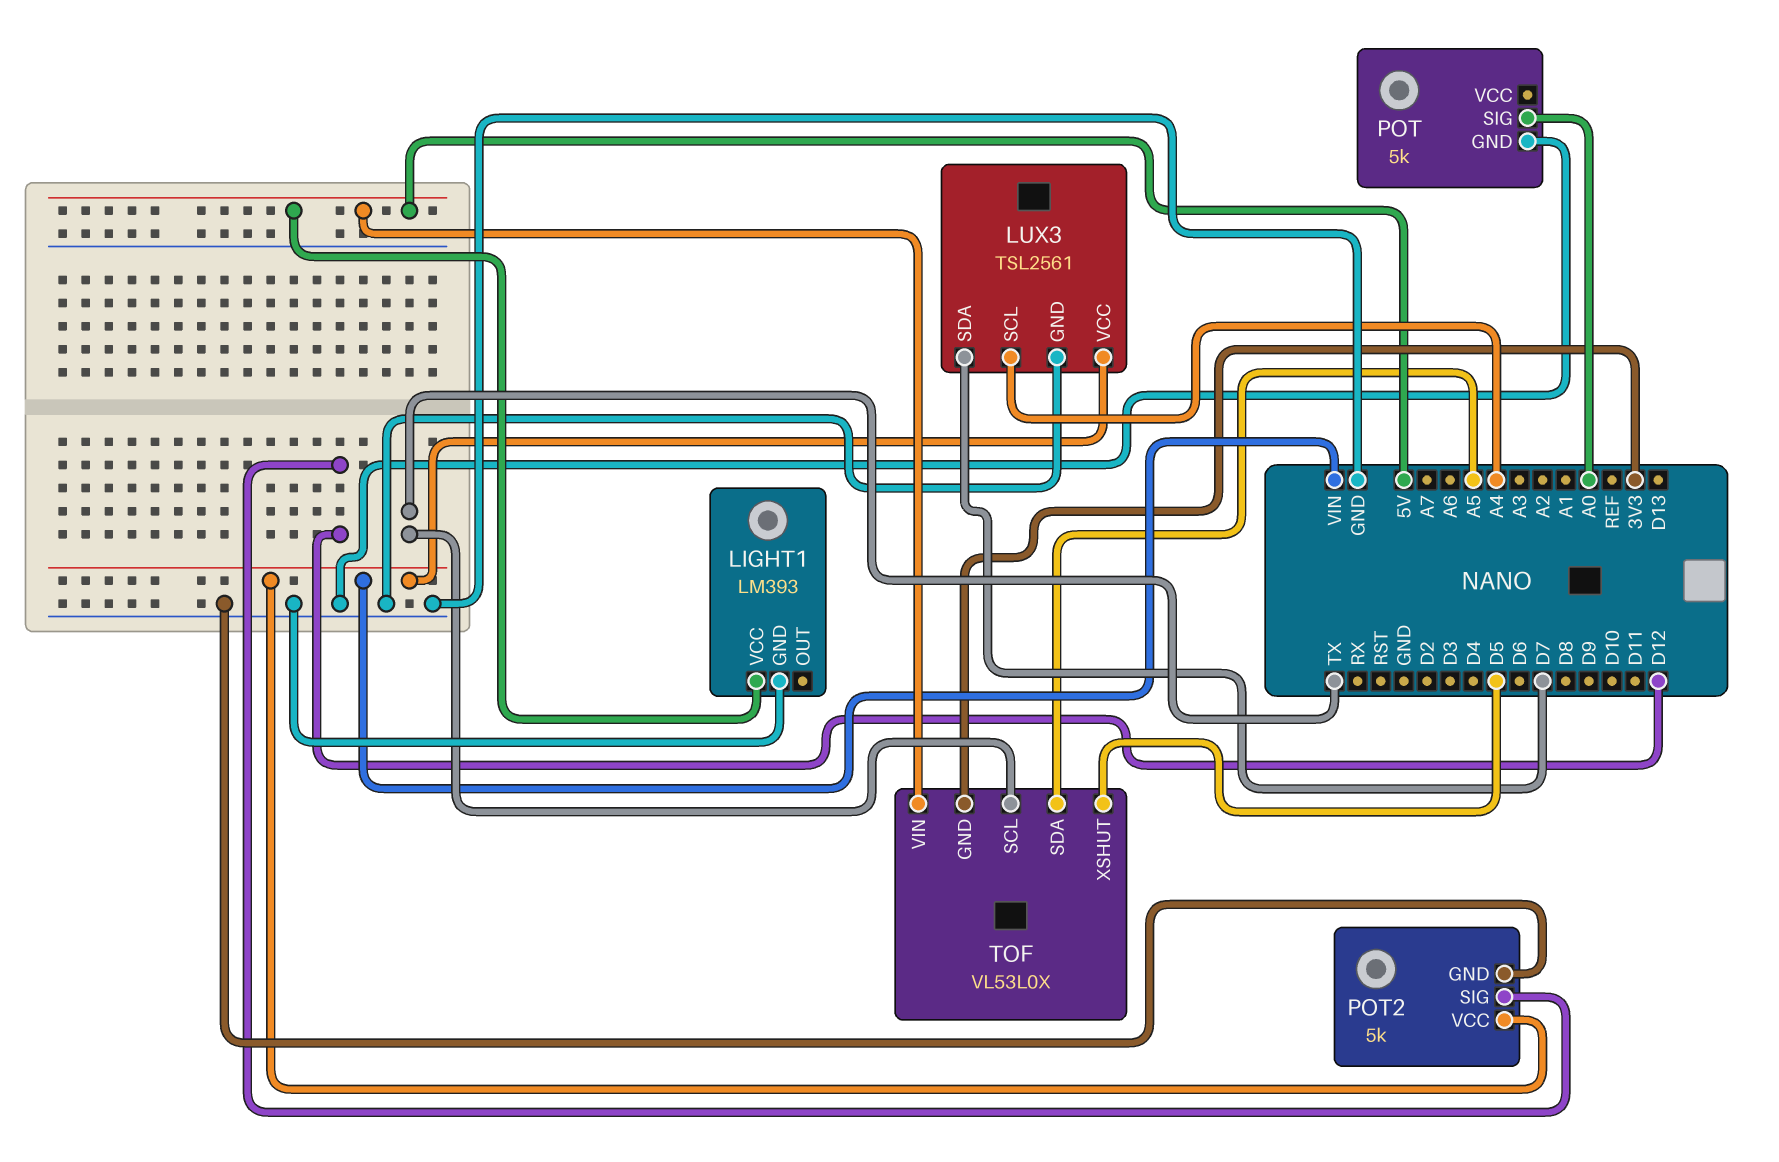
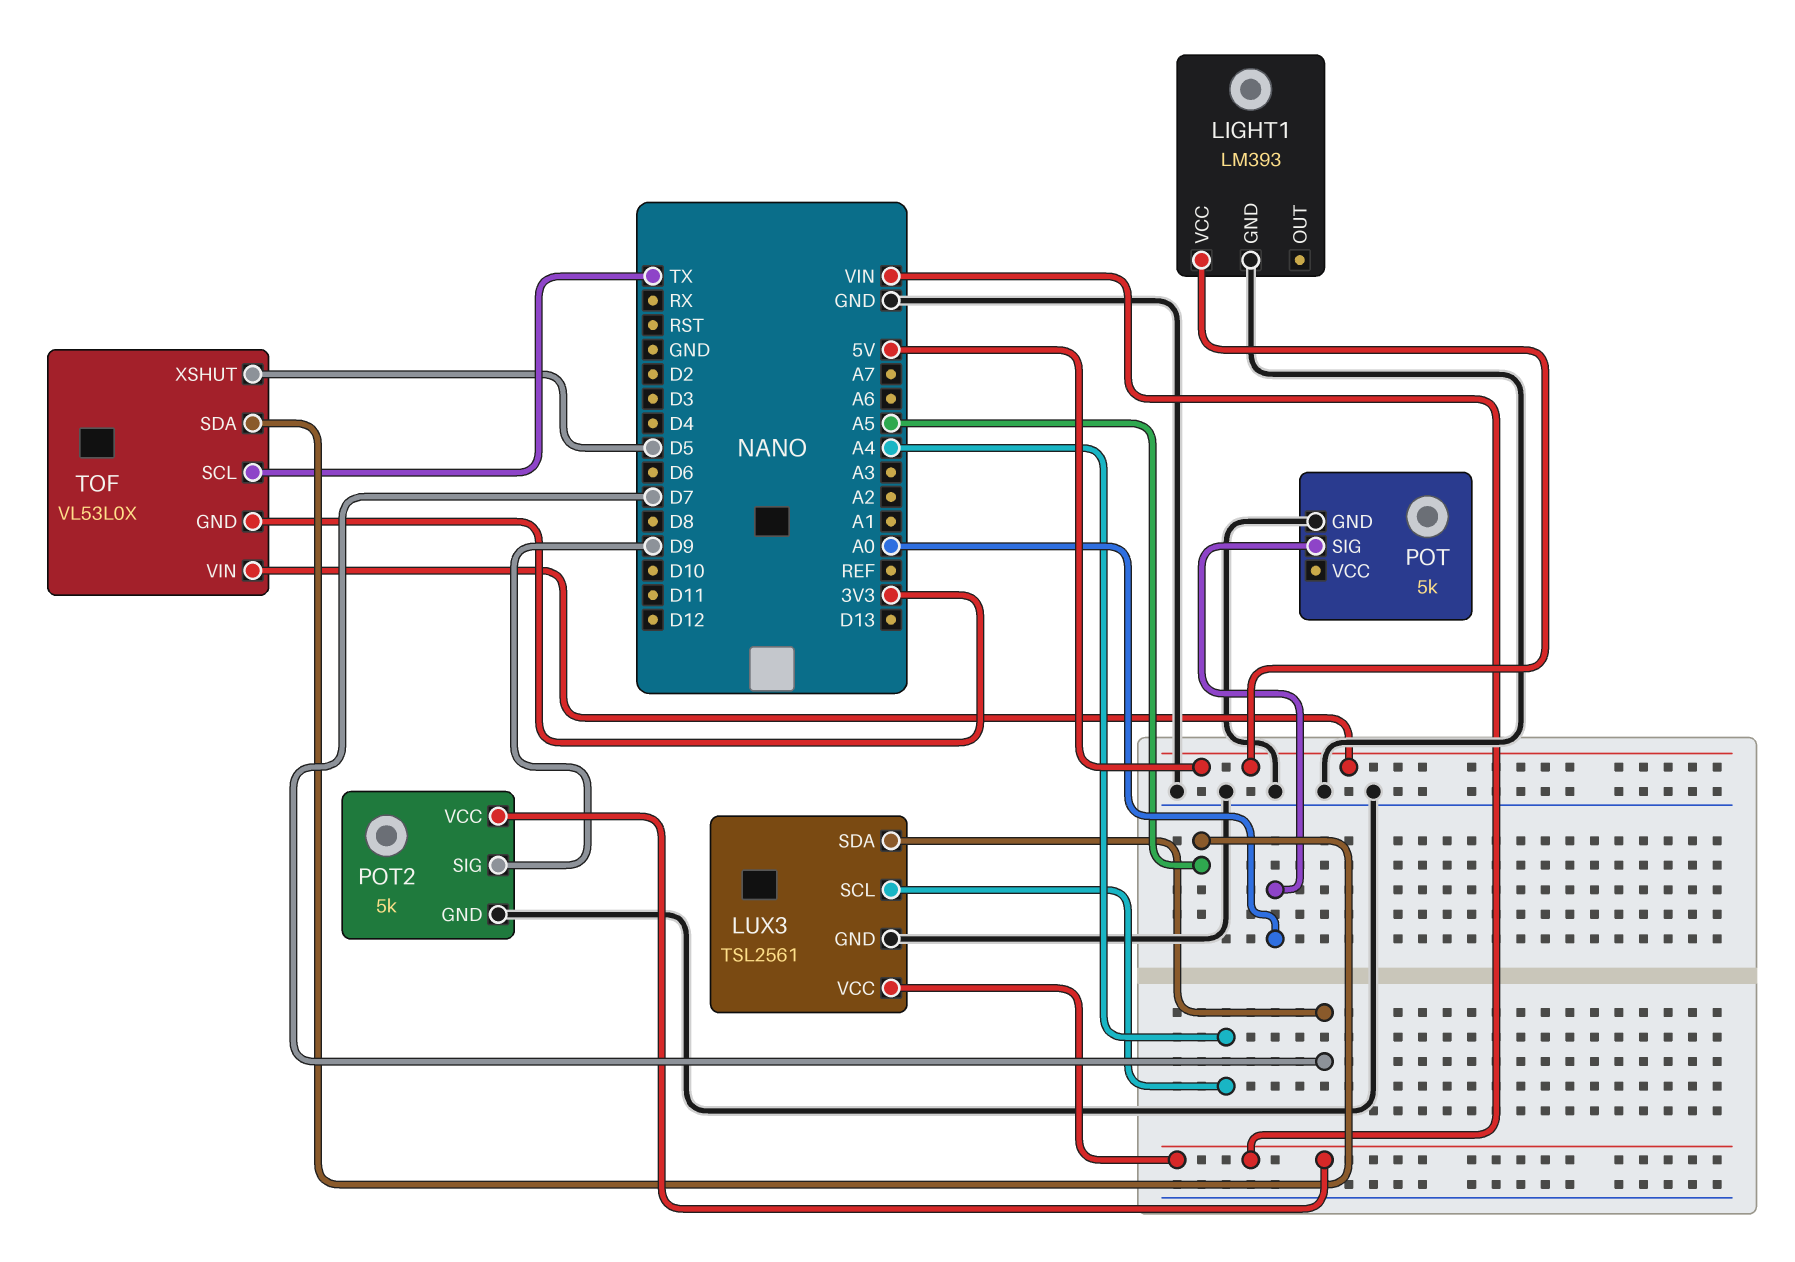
POT2 pin SIG: D12 -> D9

